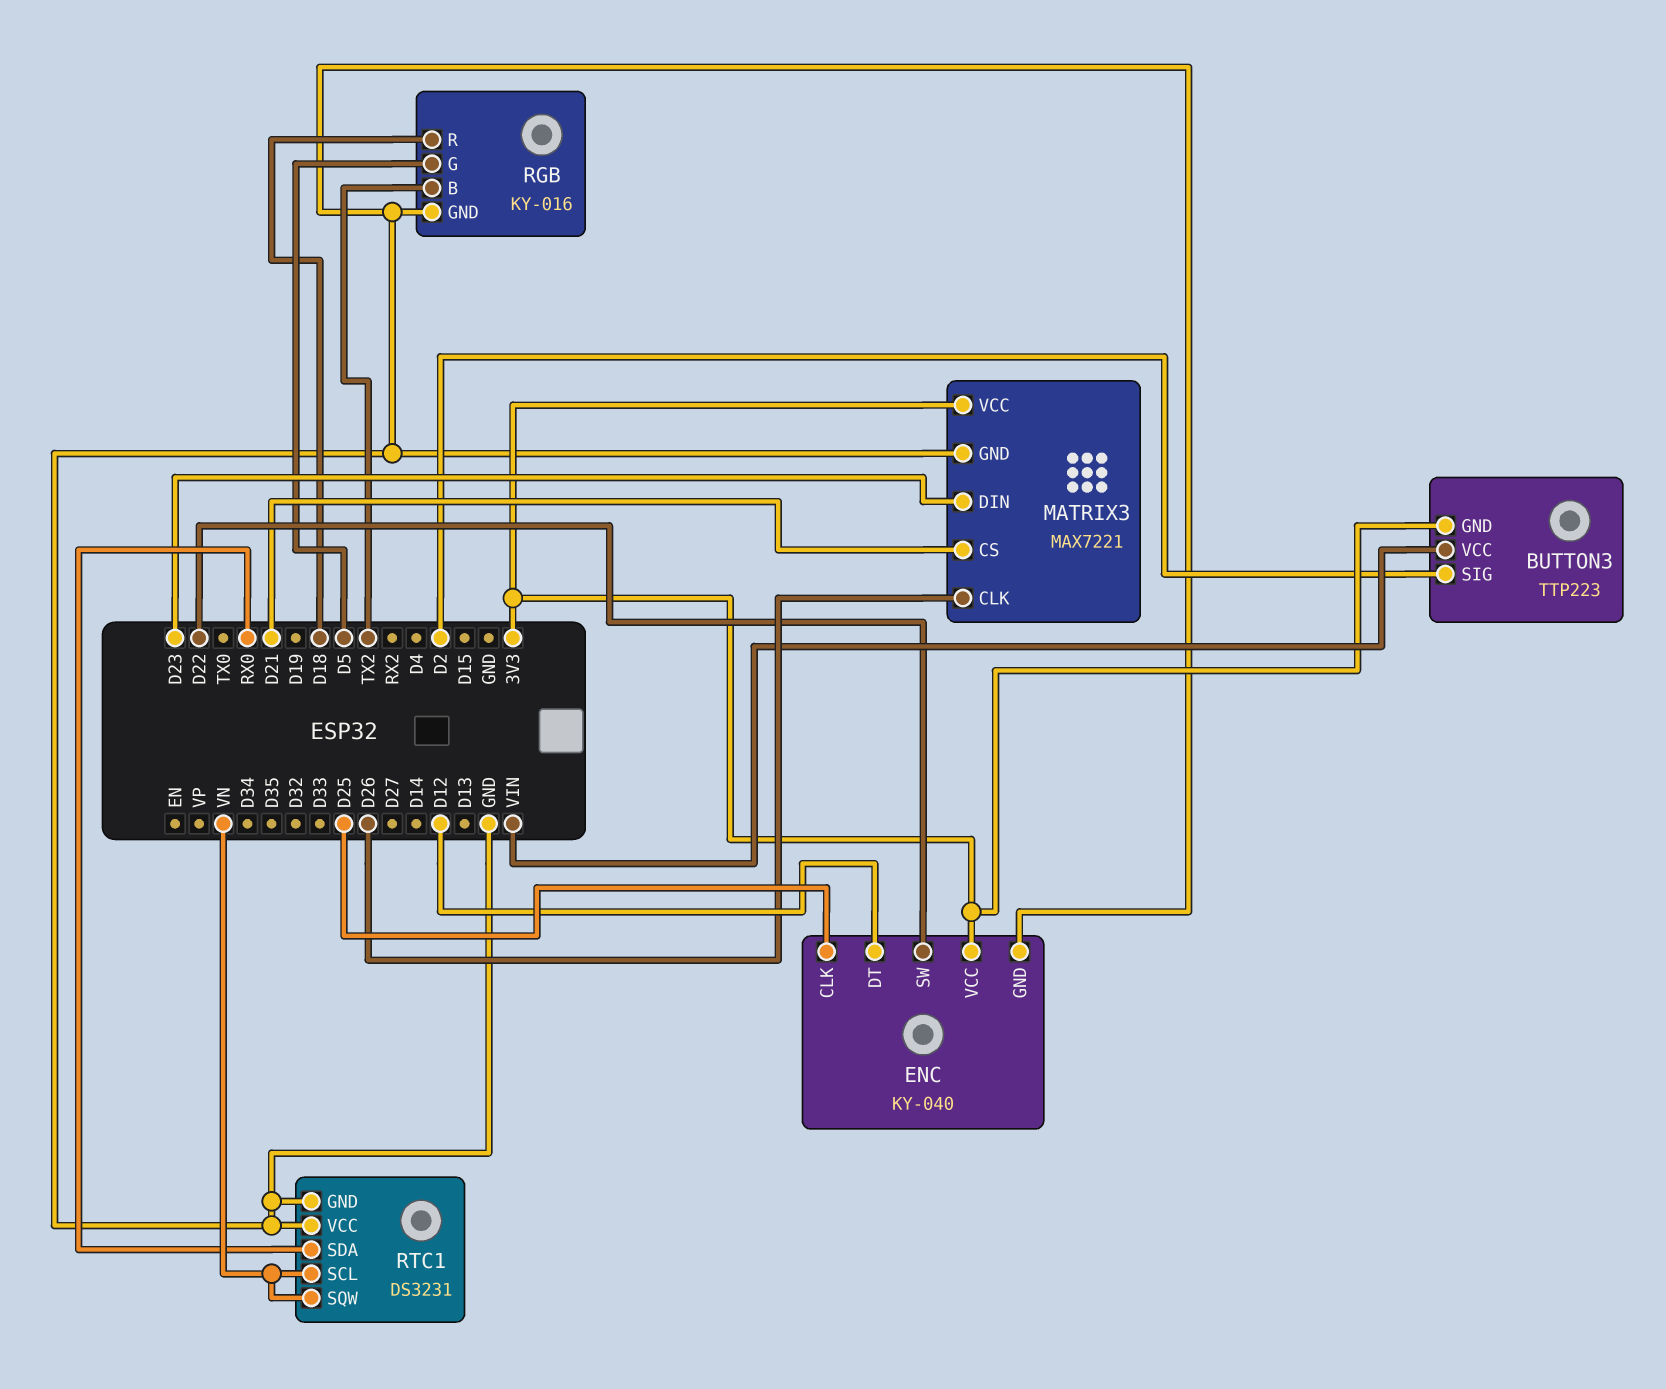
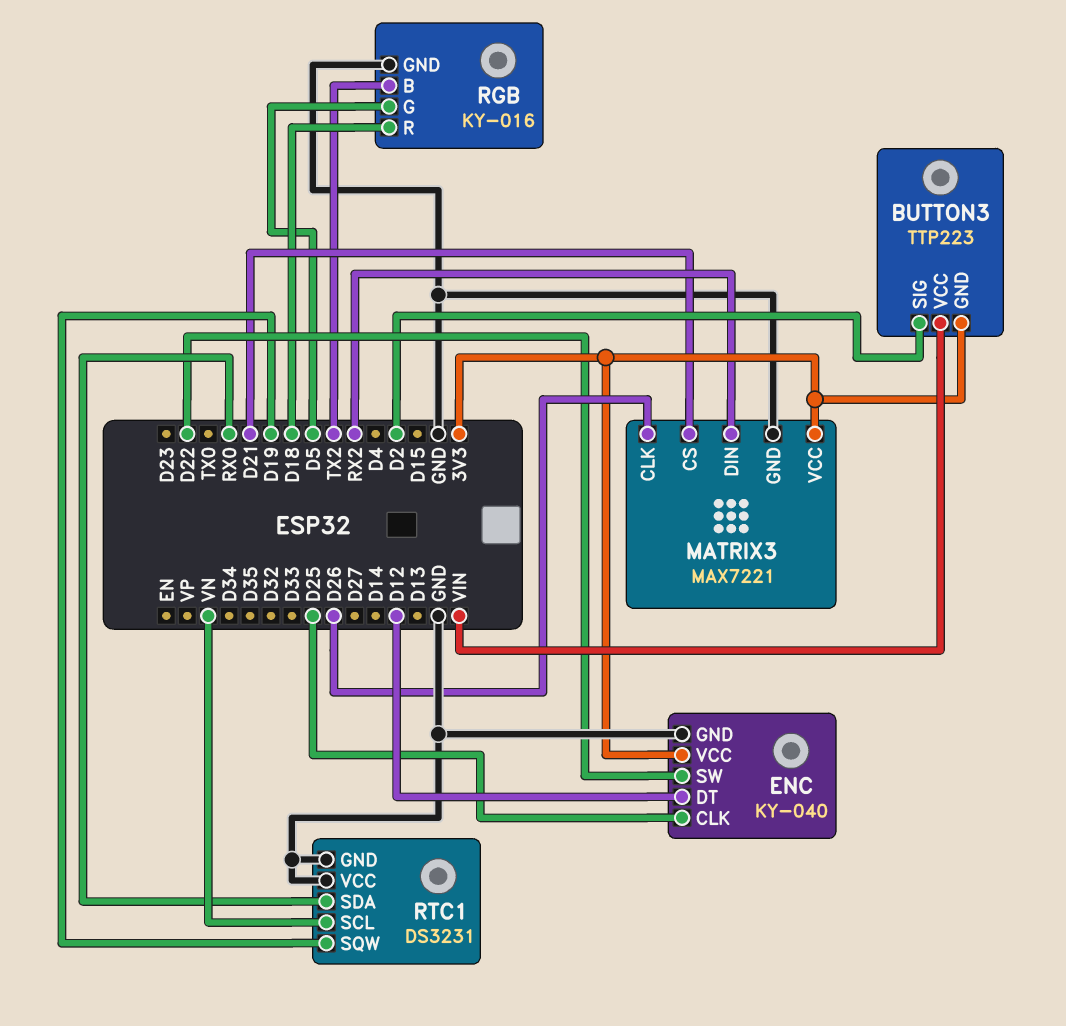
MATRIX3 pin DIN: D23 -> RX2
RTC1 pin SQW: VN -> D19

